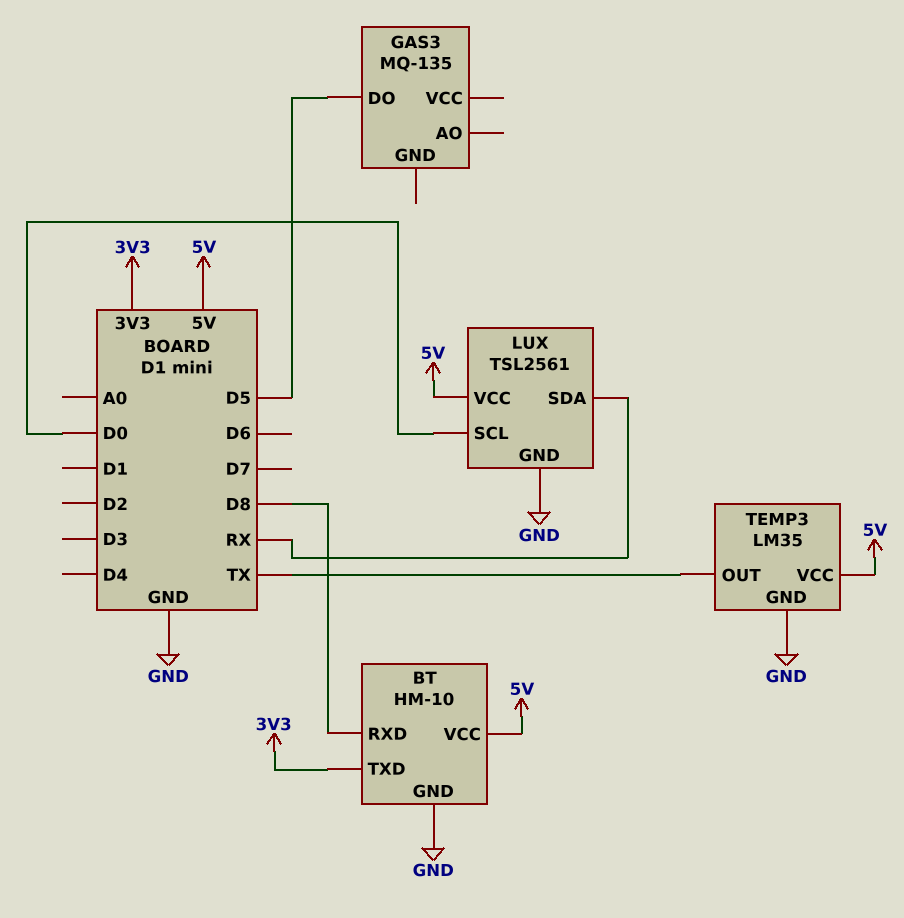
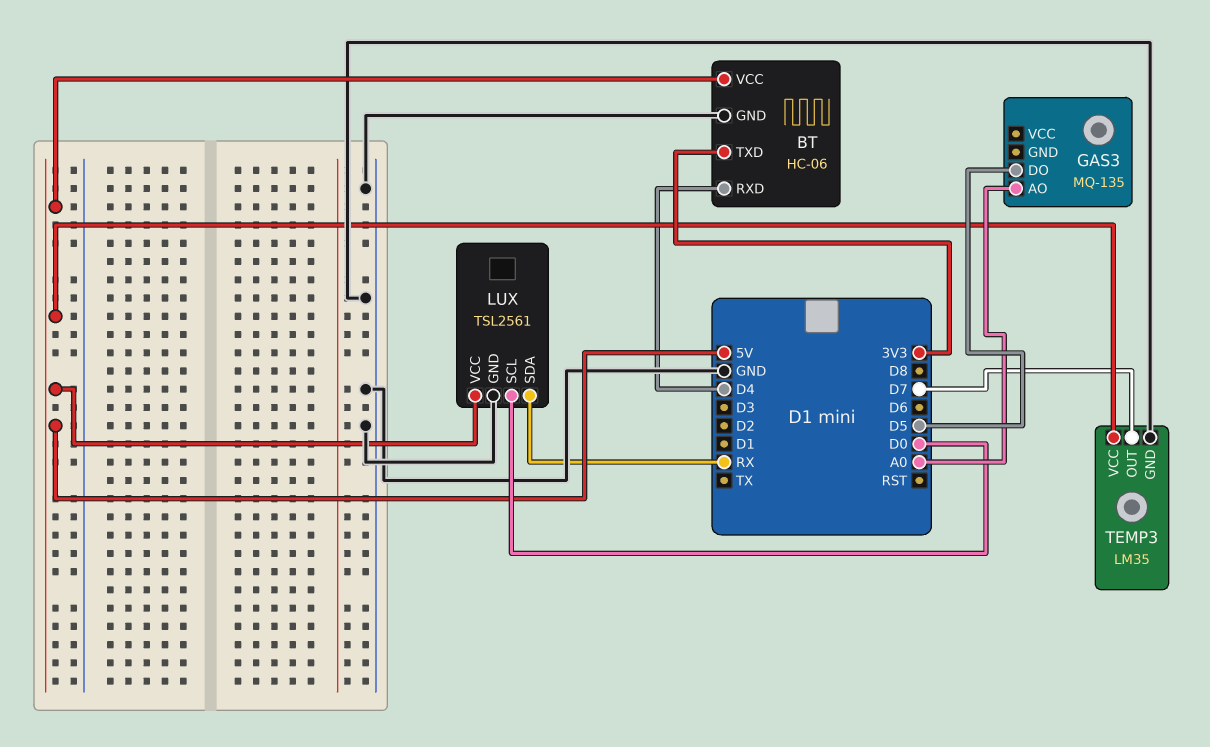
BT: HM-10 -> HC-06
BT pin RXD: D8 -> D4
GAS3 pin AO: none -> A0
TEMP3 pin OUT: TX -> D7

